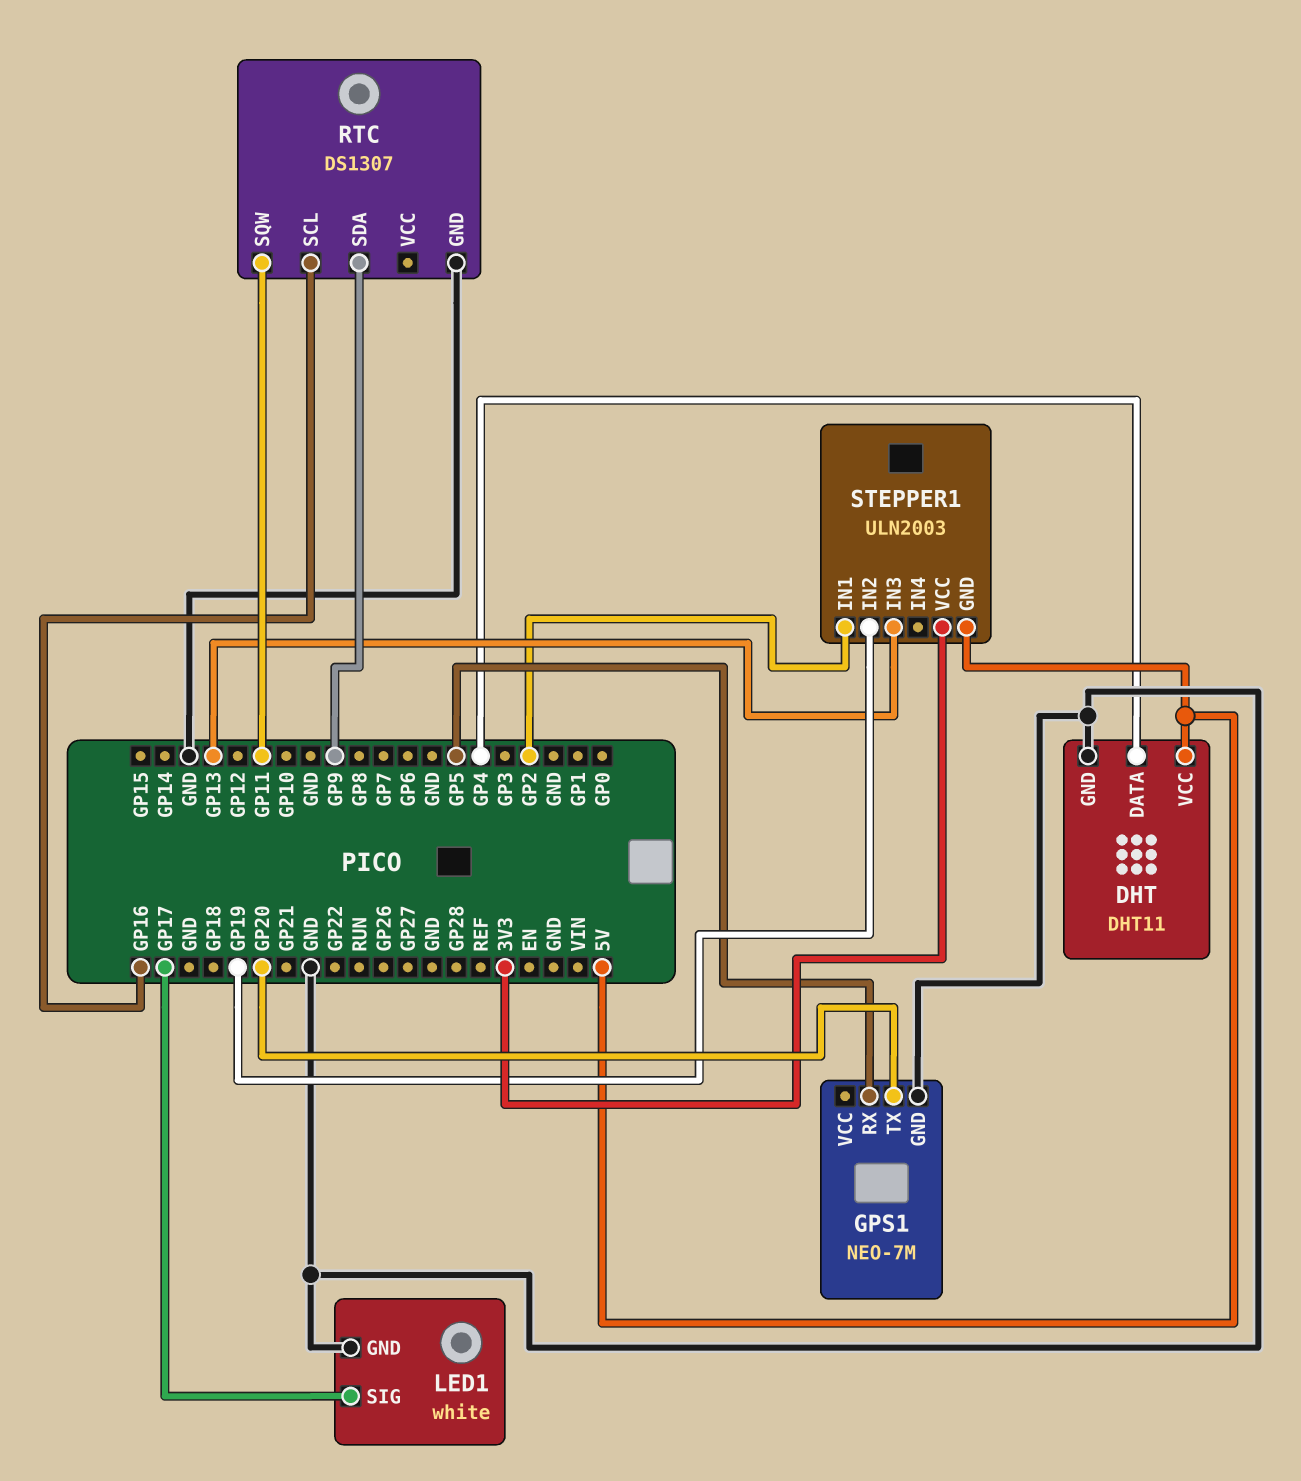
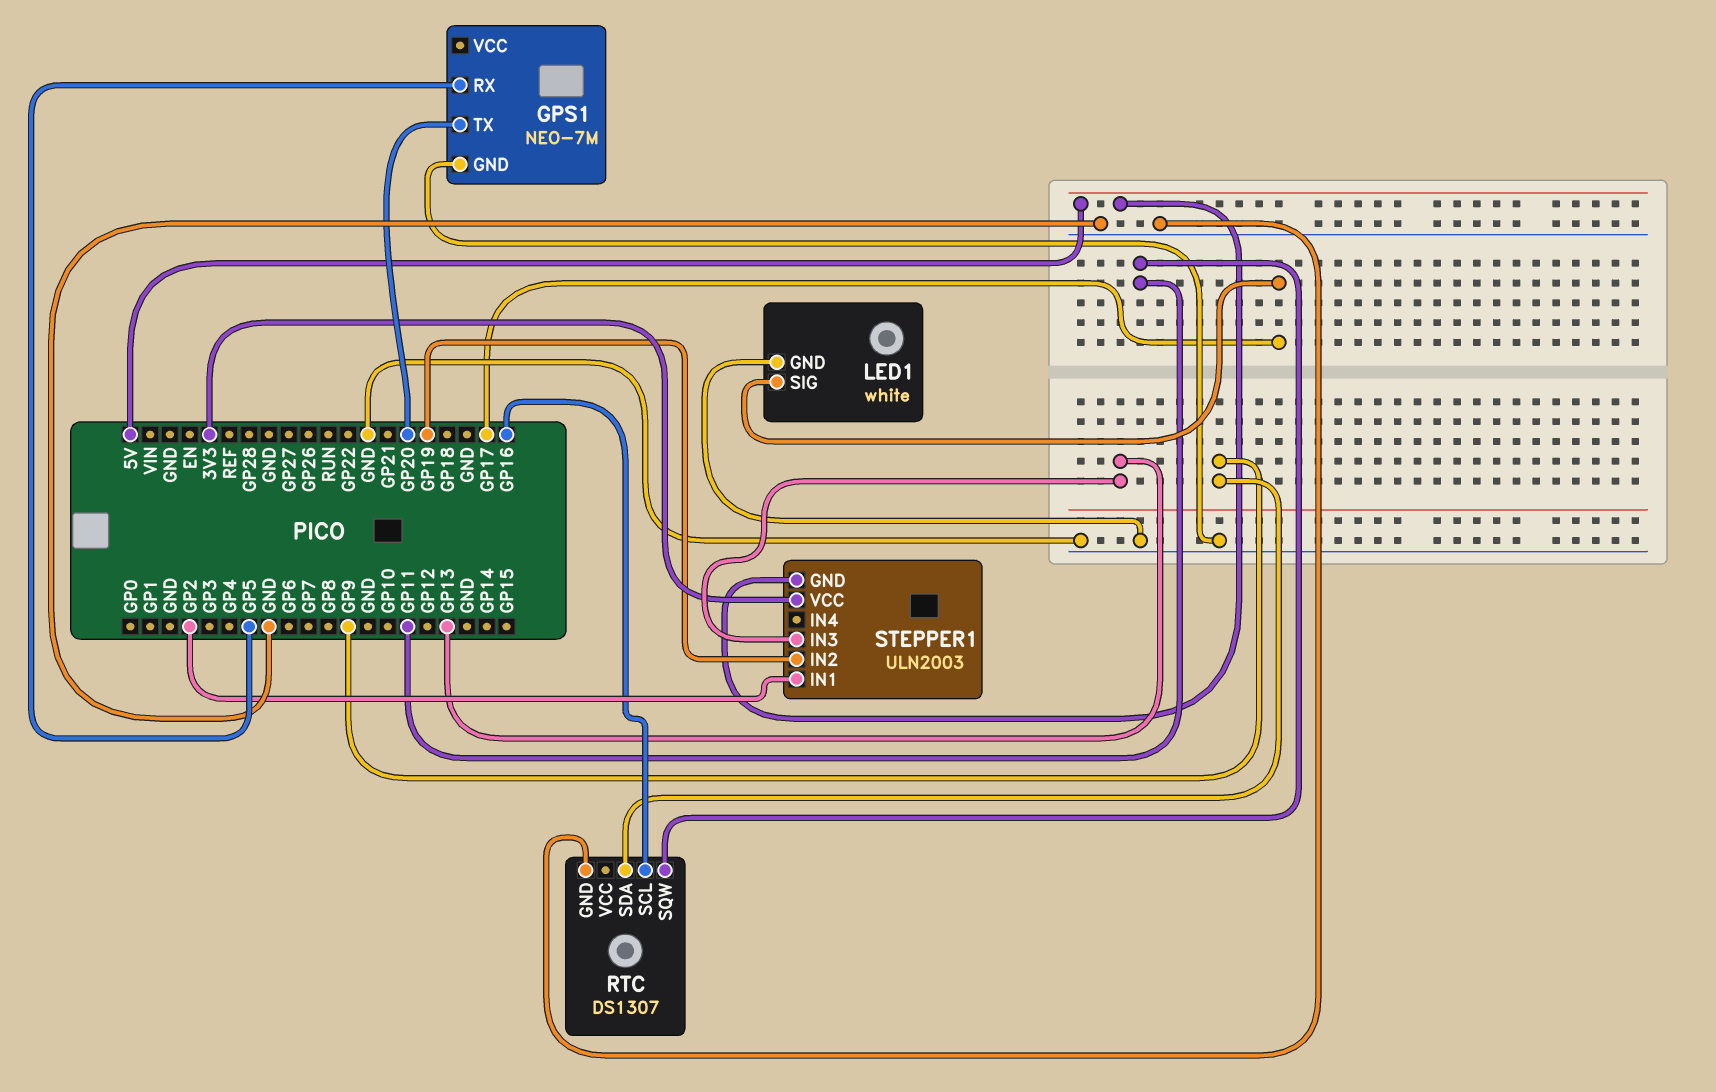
DHT: DHT11 -> none
DHT pin DATA: GP4 -> none
DHT pin GND: GND -> none
DHT pin VCC: 5V -> none

